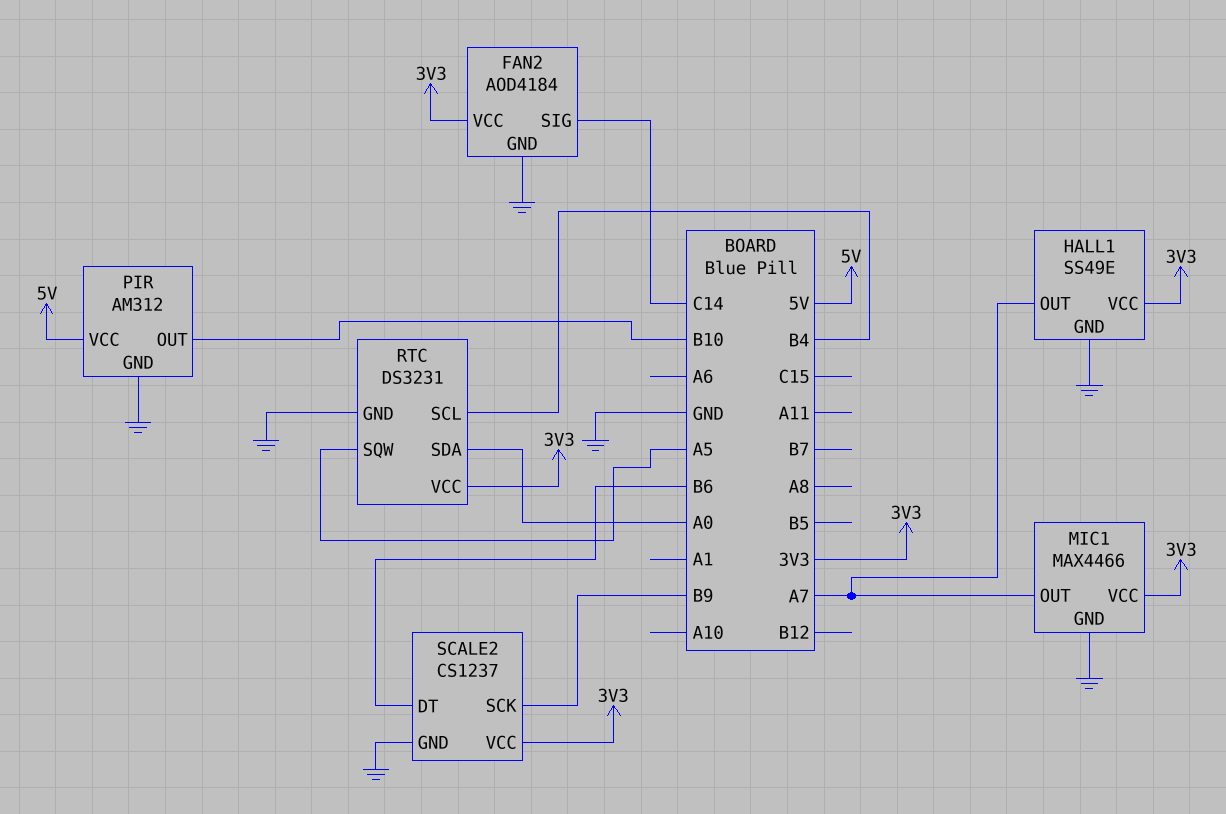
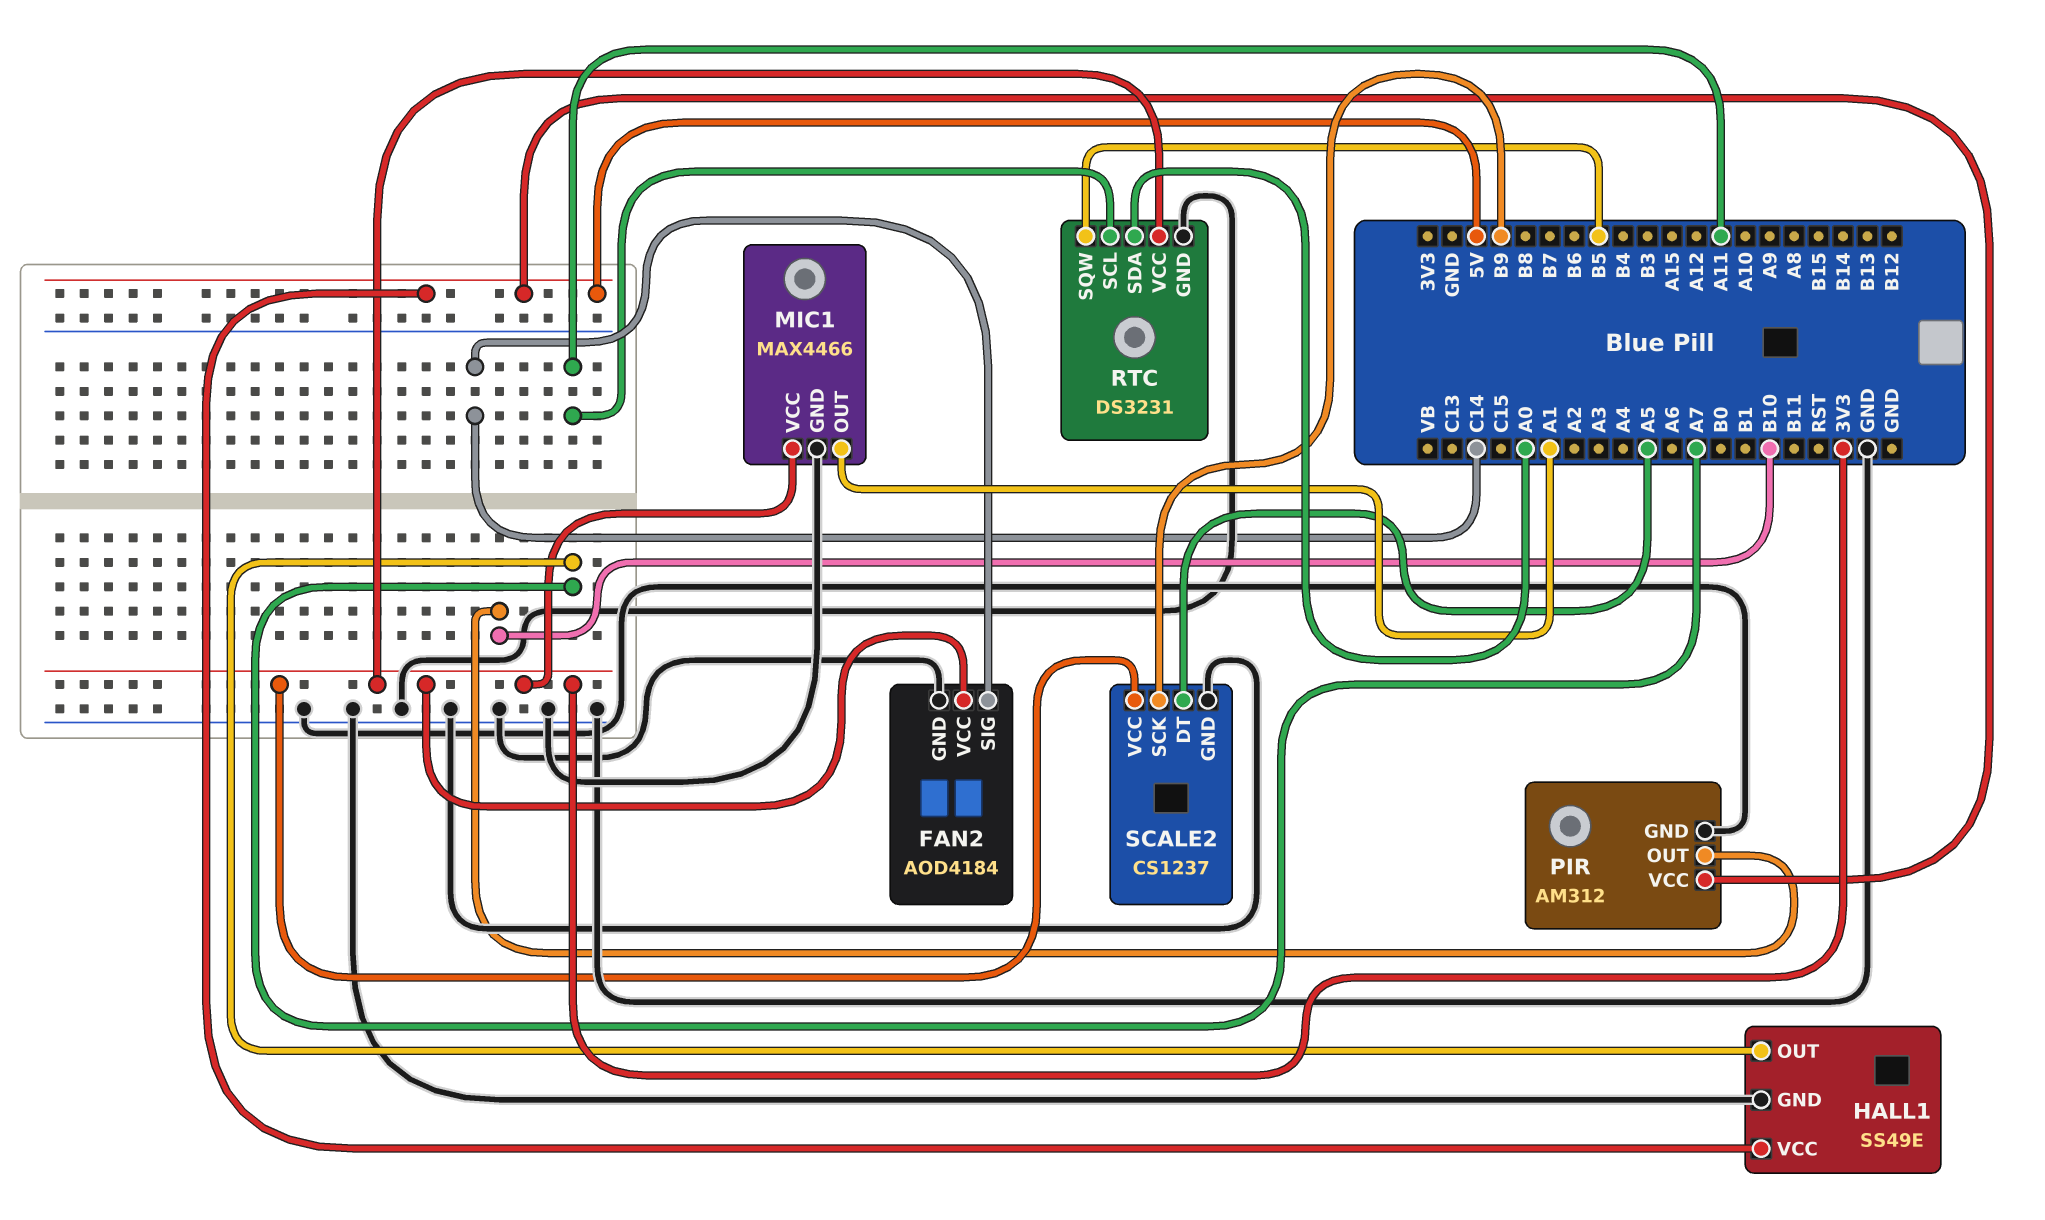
HALL1 pin VCC: 3V3 -> 5V
MIC1 pin OUT: A7 -> A1
RTC pin SCL: B4 -> A11
RTC pin SQW: A5 -> B5
SCALE2 pin DT: B6 -> A5

